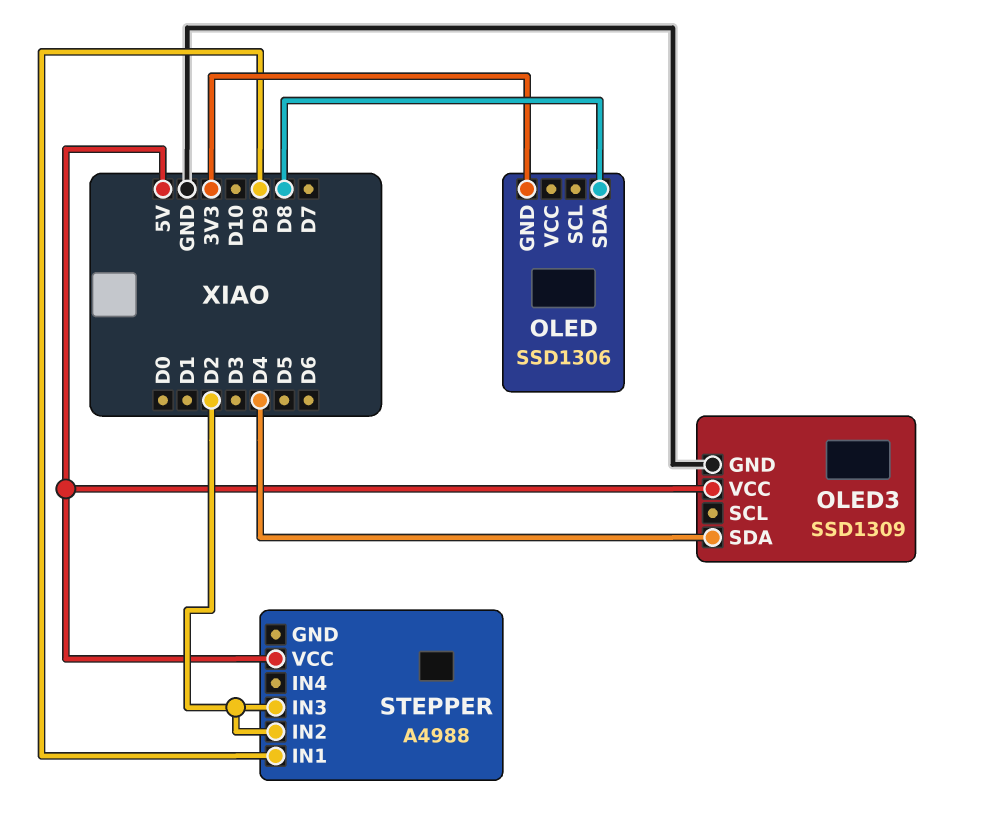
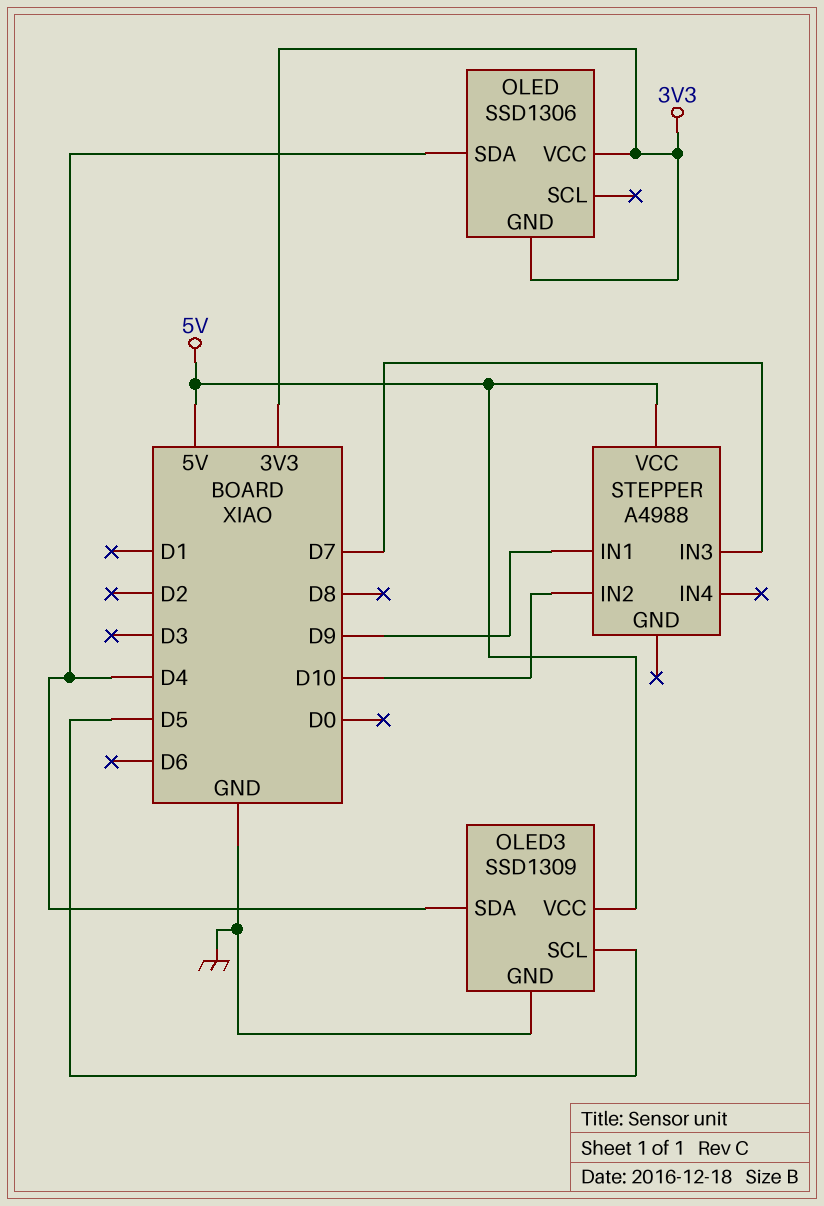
OLED pin SDA: D8 -> D4
OLED pin VCC: none -> 3V3
OLED3 pin SCL: none -> D5
STEPPER pin IN2: D2 -> D10
STEPPER pin IN3: D2 -> D7

